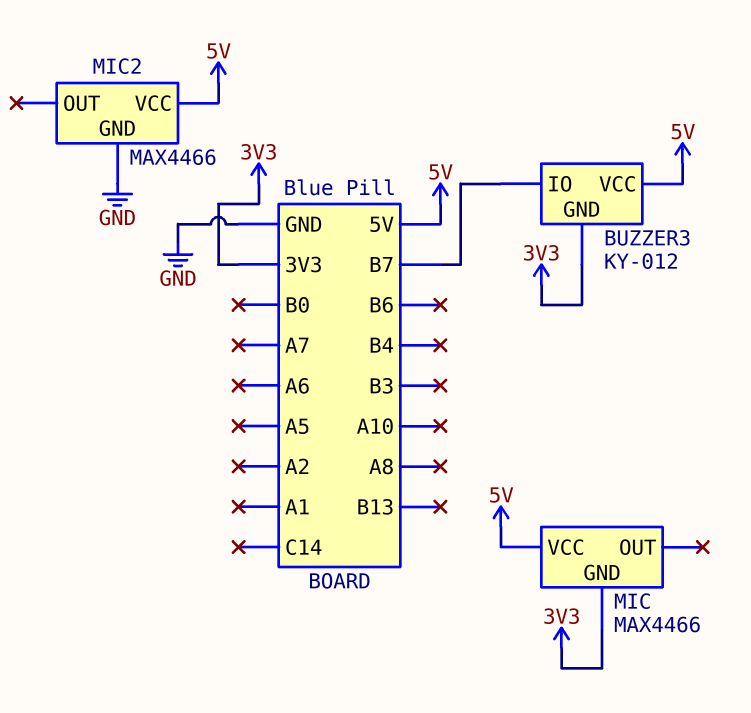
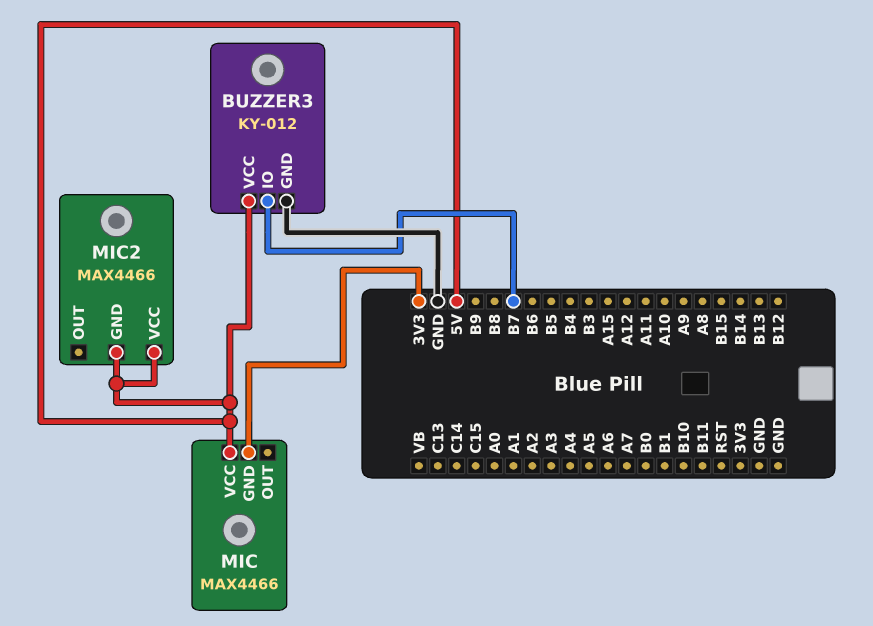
BUZZER3 pin GND: 3V3 -> GND
MIC2 pin GND: GND -> 5V

